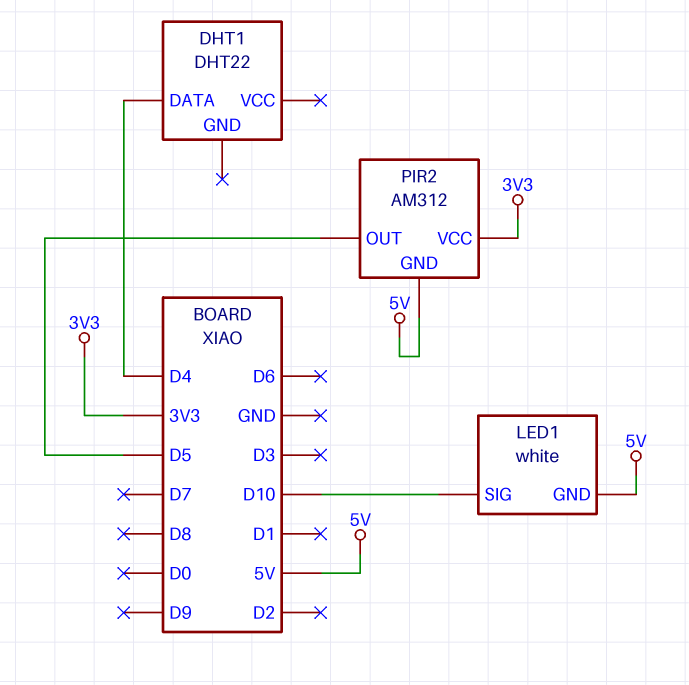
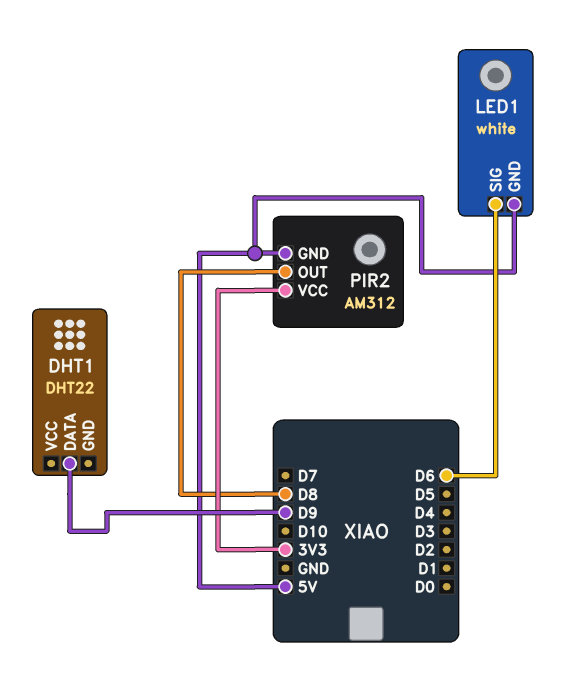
DHT1 pin DATA: D4 -> D9
LED1 pin SIG: D10 -> D6
PIR2 pin OUT: D5 -> D8

